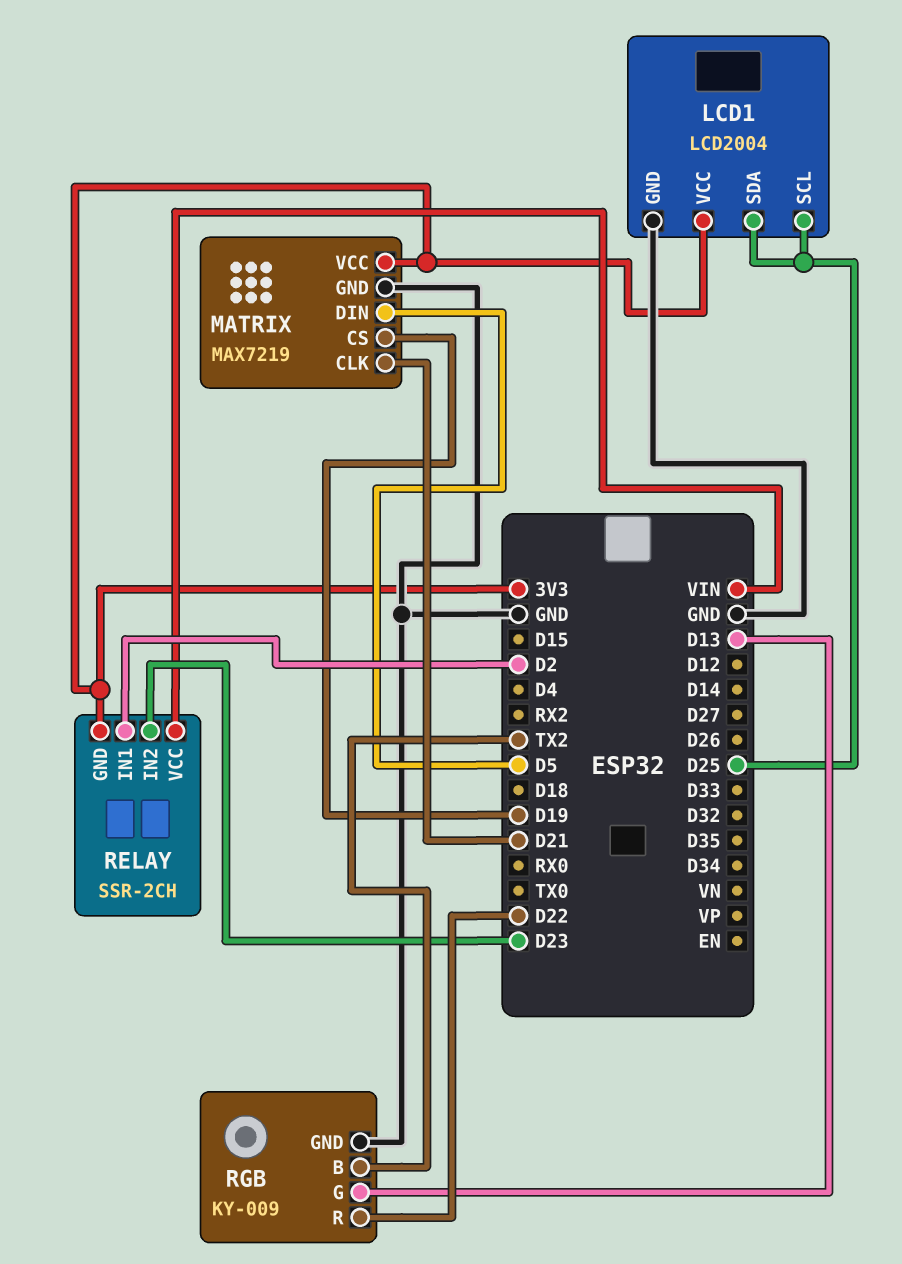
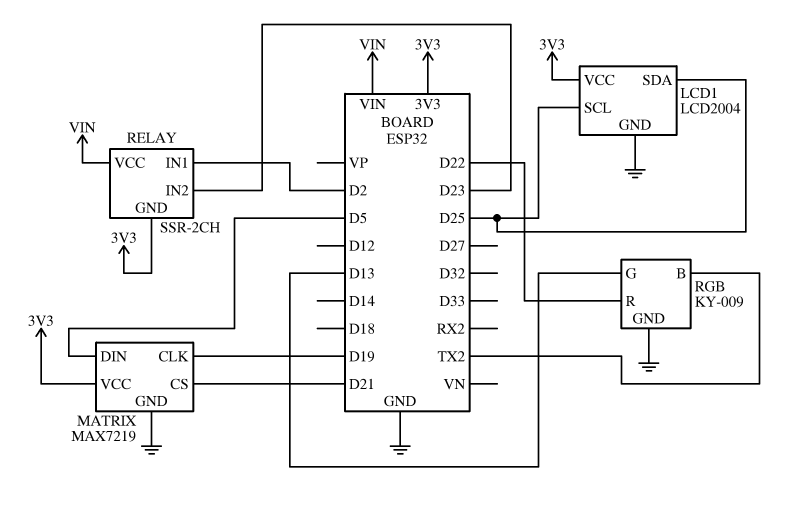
MATRIX pin CLK: D21 -> D19
MATRIX pin CS: D19 -> D21

